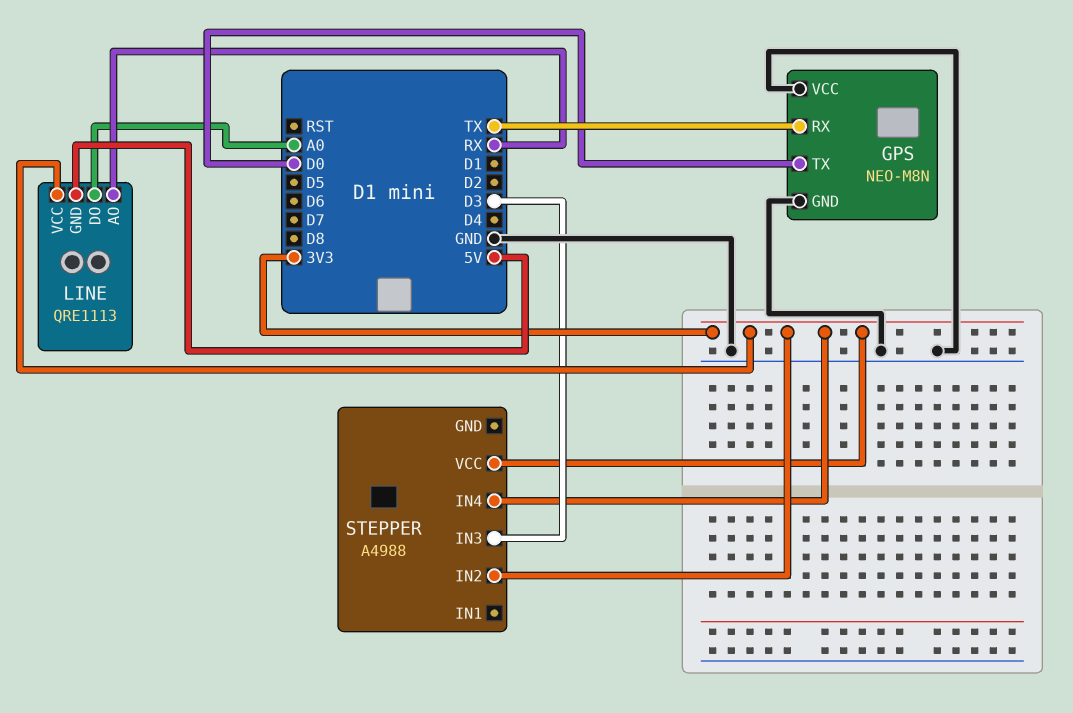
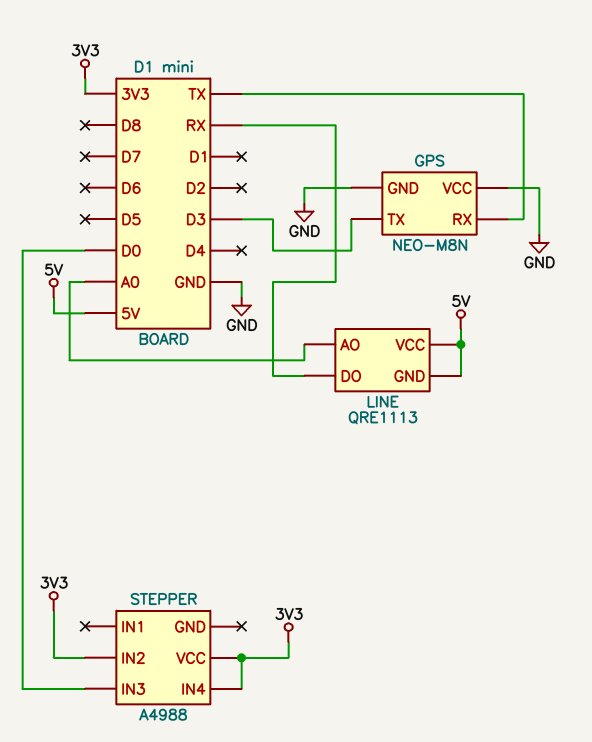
GPS pin TX: D0 -> D3
LINE pin AO: RX -> A0
LINE pin DO: A0 -> RX
LINE pin VCC: 3V3 -> 5V
STEPPER pin IN3: D3 -> D0

